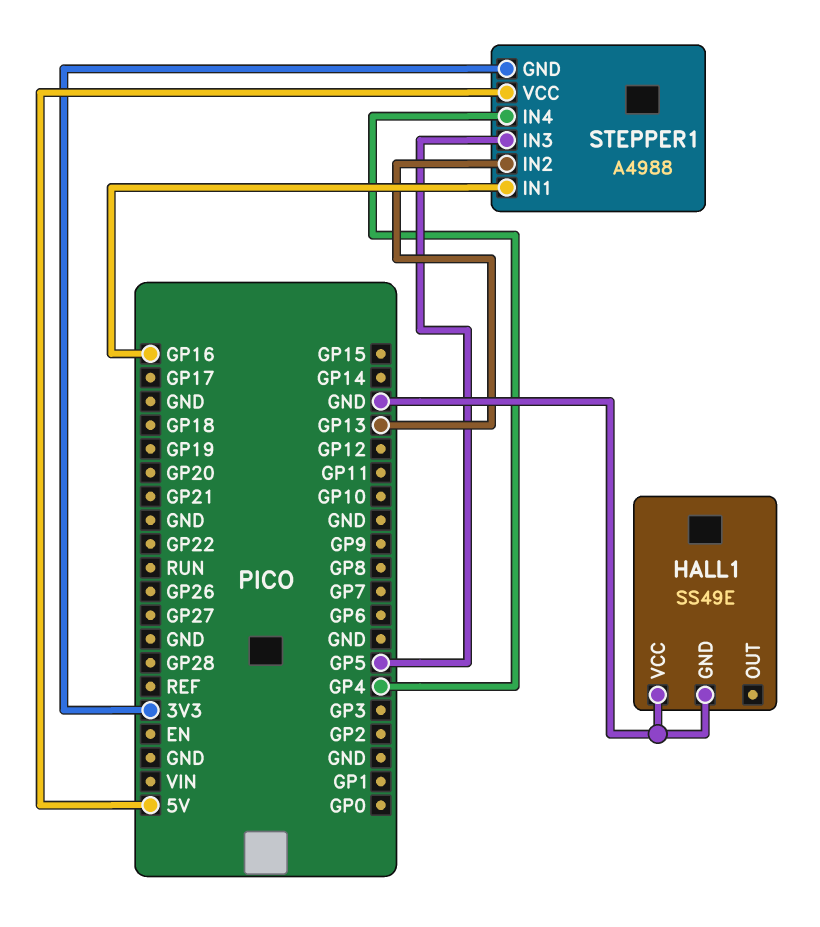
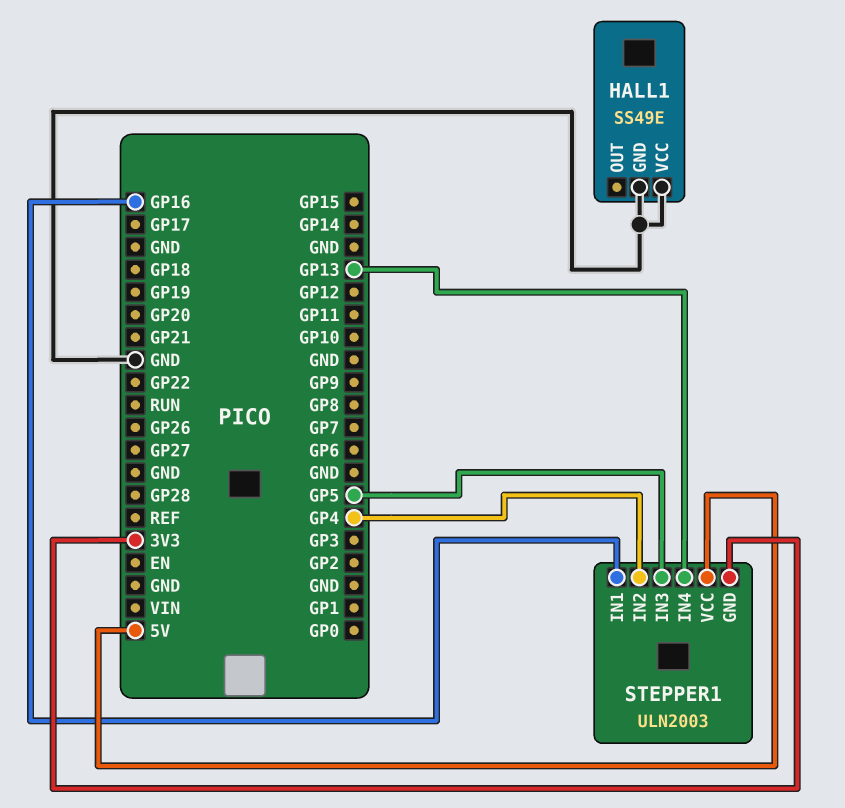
STEPPER1: A4988 -> ULN2003
STEPPER1 pin IN2: GP13 -> GP4
STEPPER1 pin IN4: GP4 -> GP13

